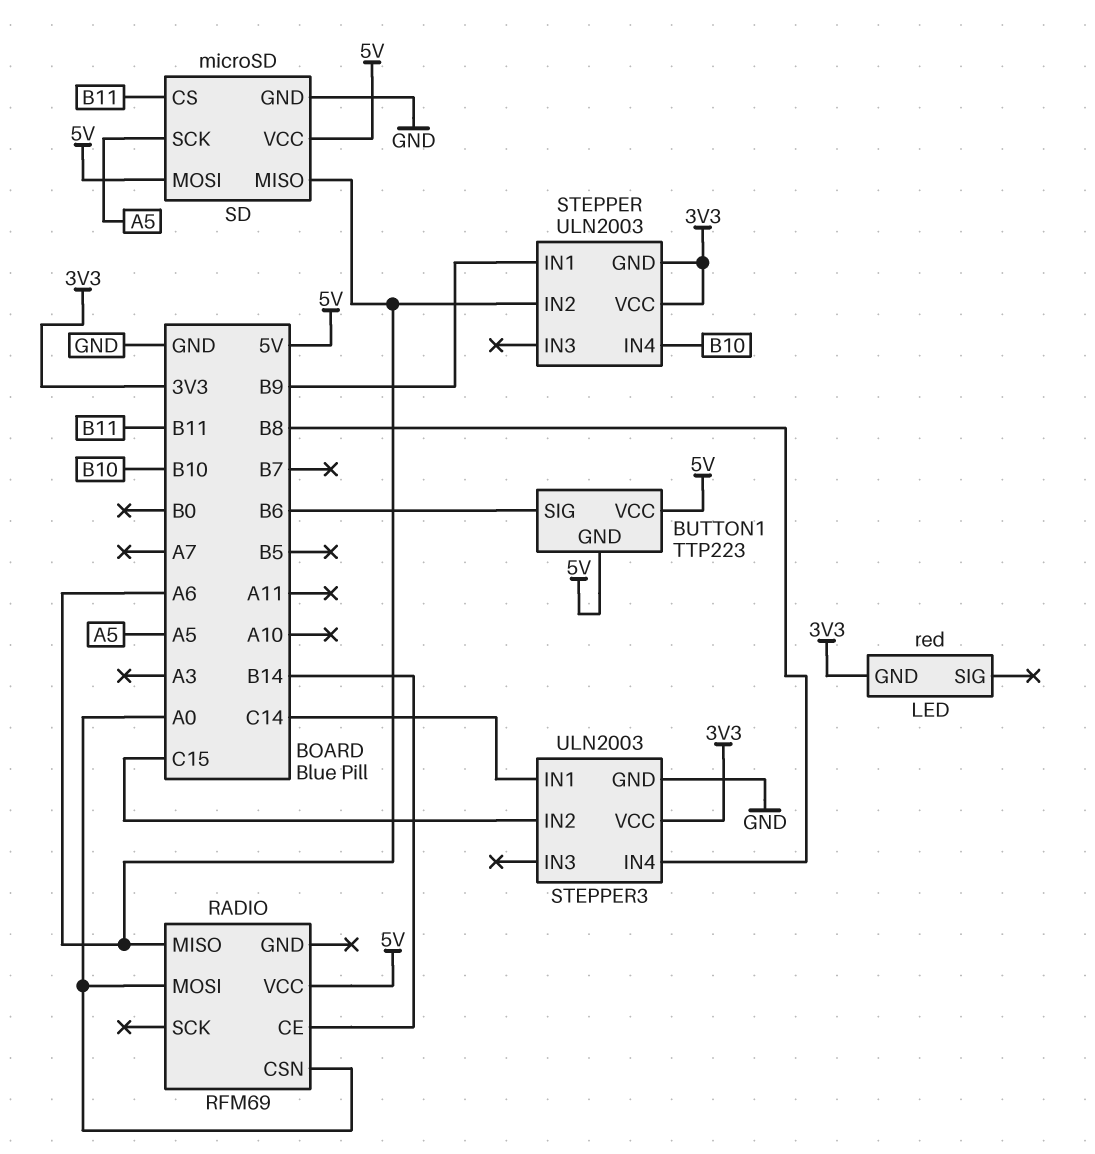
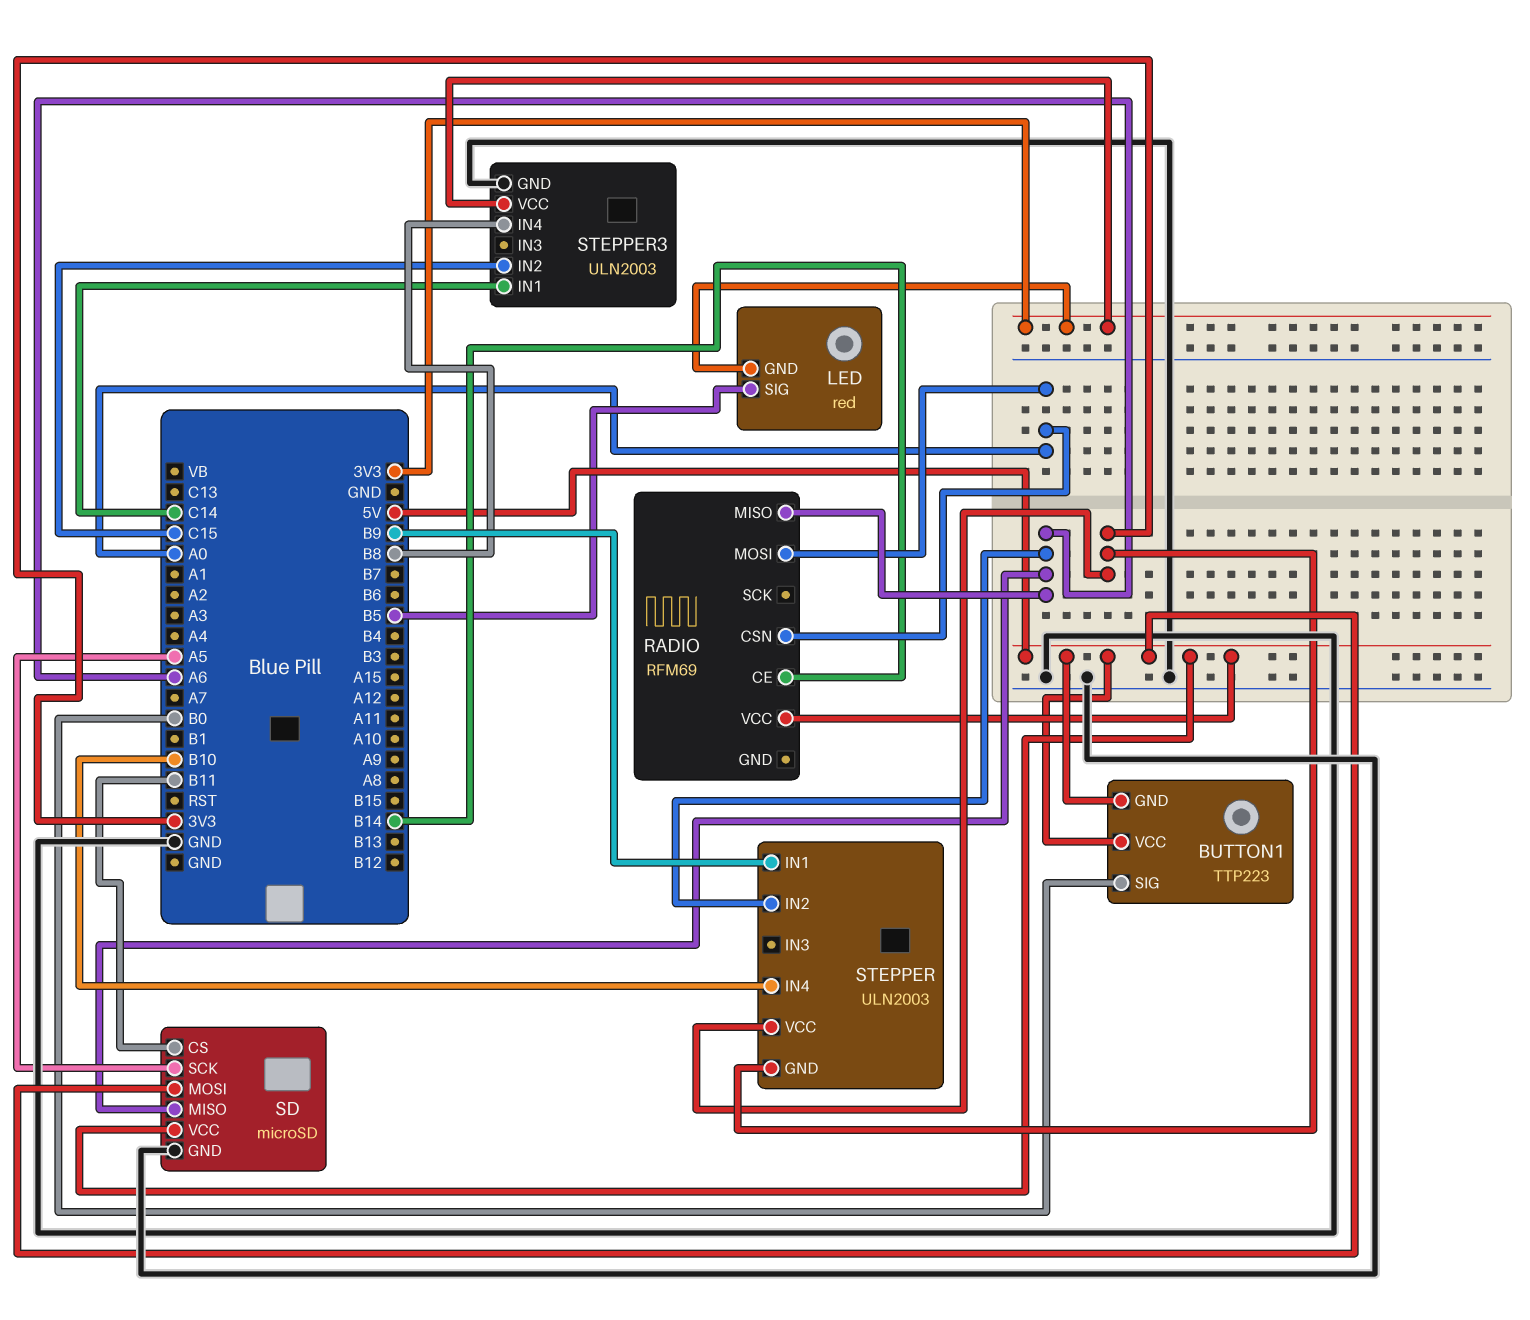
BUTTON1 pin SIG: B6 -> B0
LED pin SIG: none -> B5

